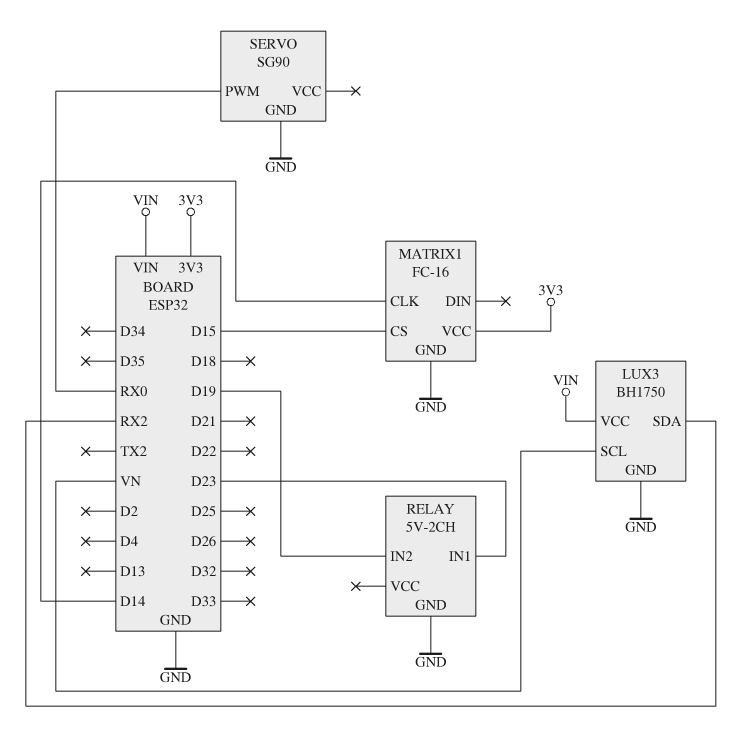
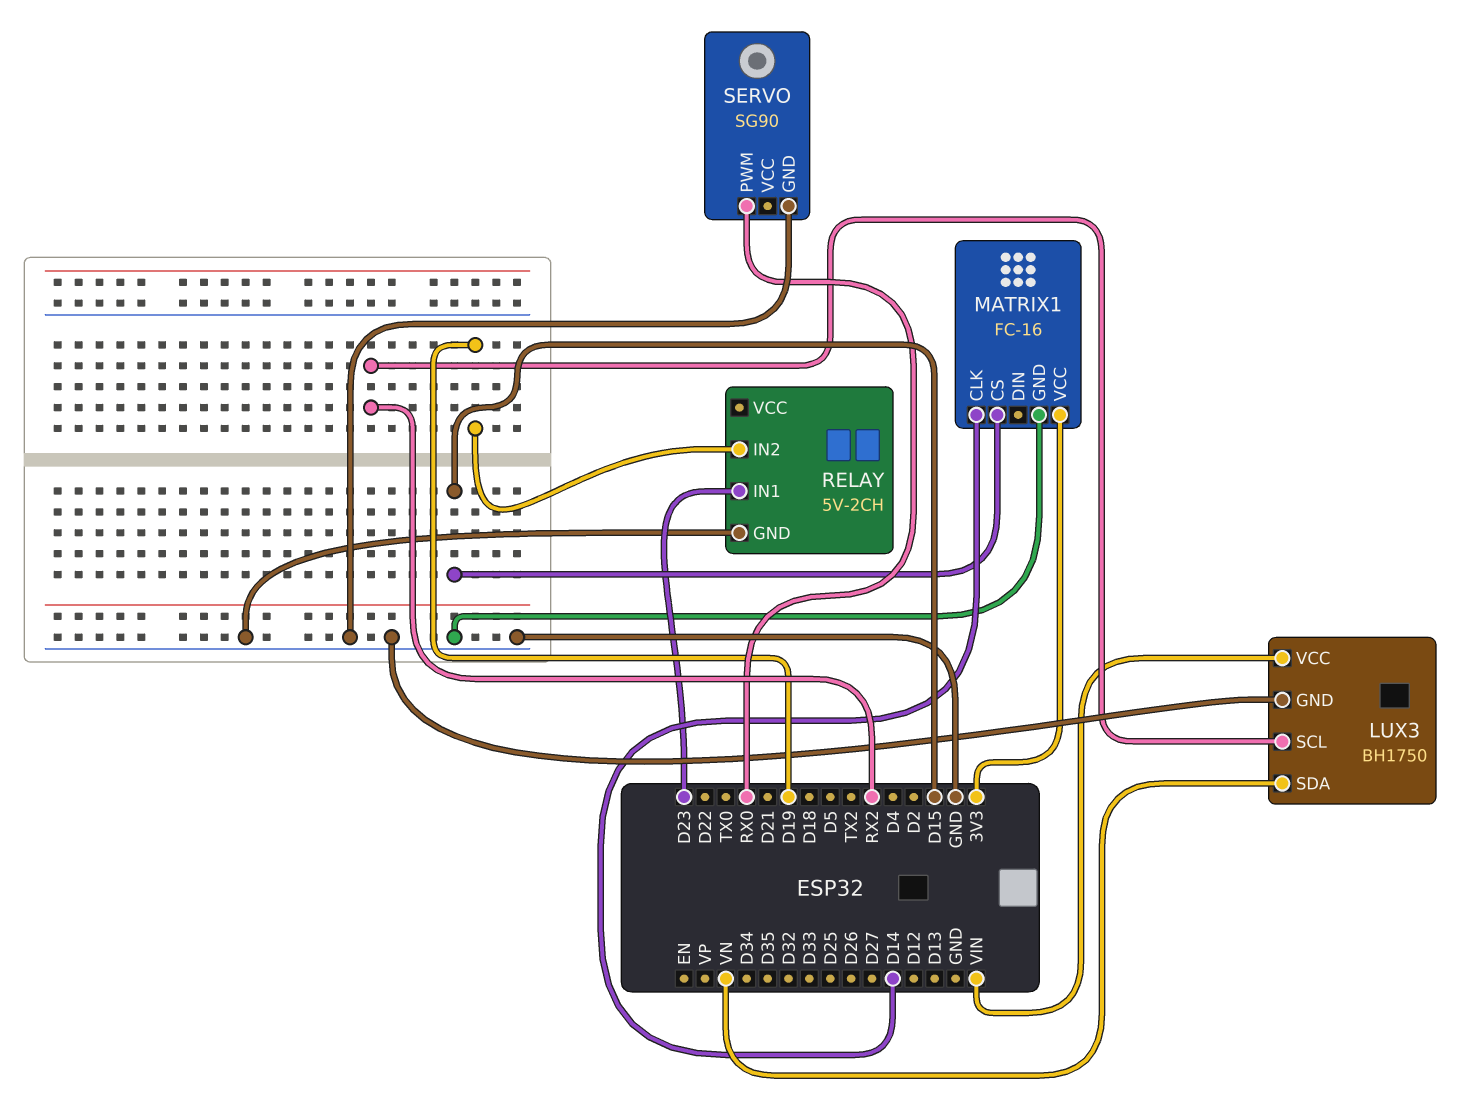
LUX3 pin SCL: VN -> RX2
LUX3 pin SDA: RX2 -> VN

